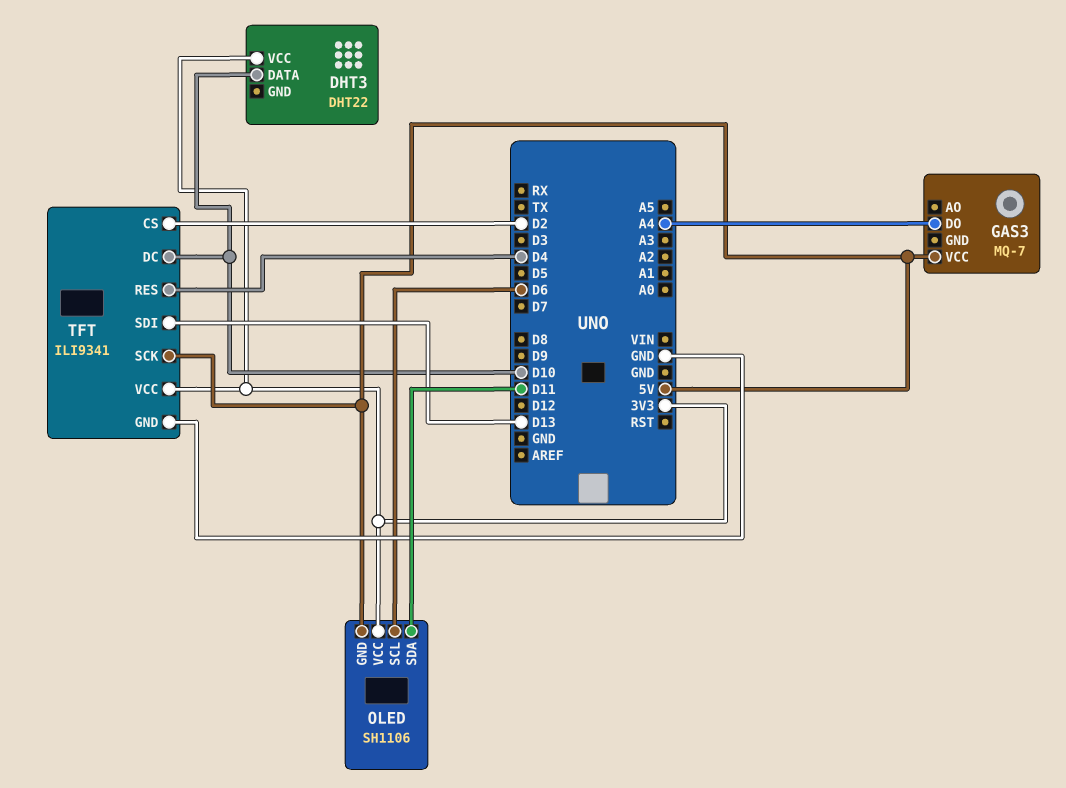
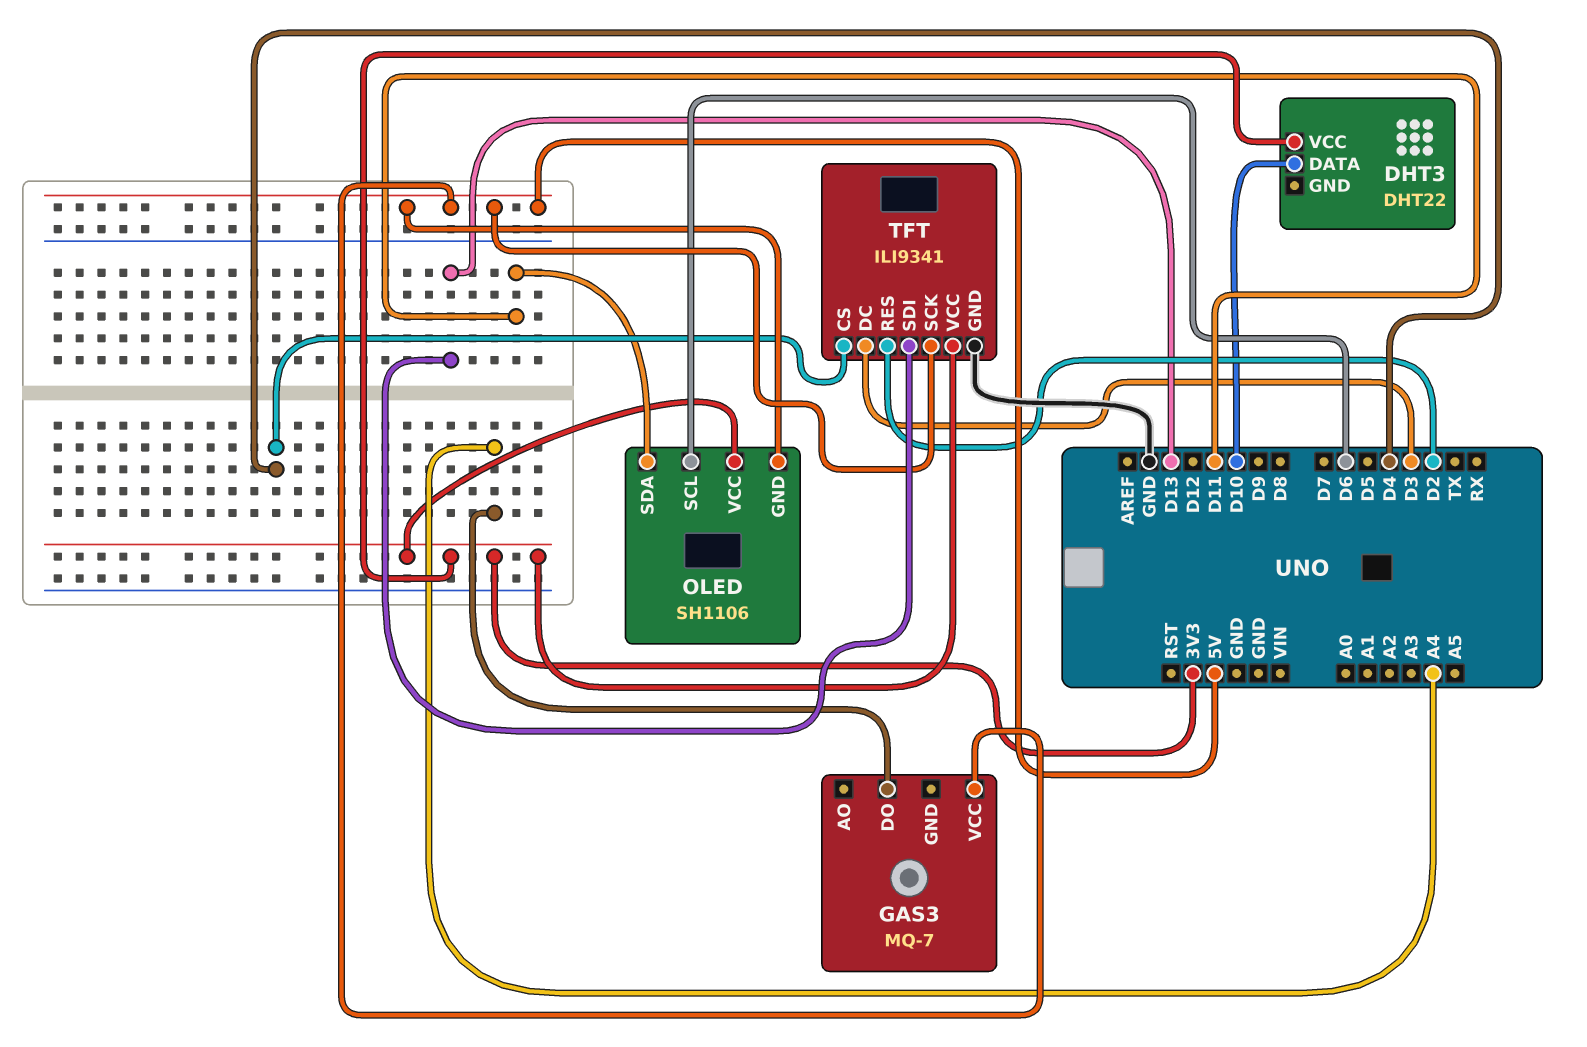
TFT pin CS: D2 -> D4
TFT pin DC: D10 -> D3
TFT pin RES: D4 -> D2

